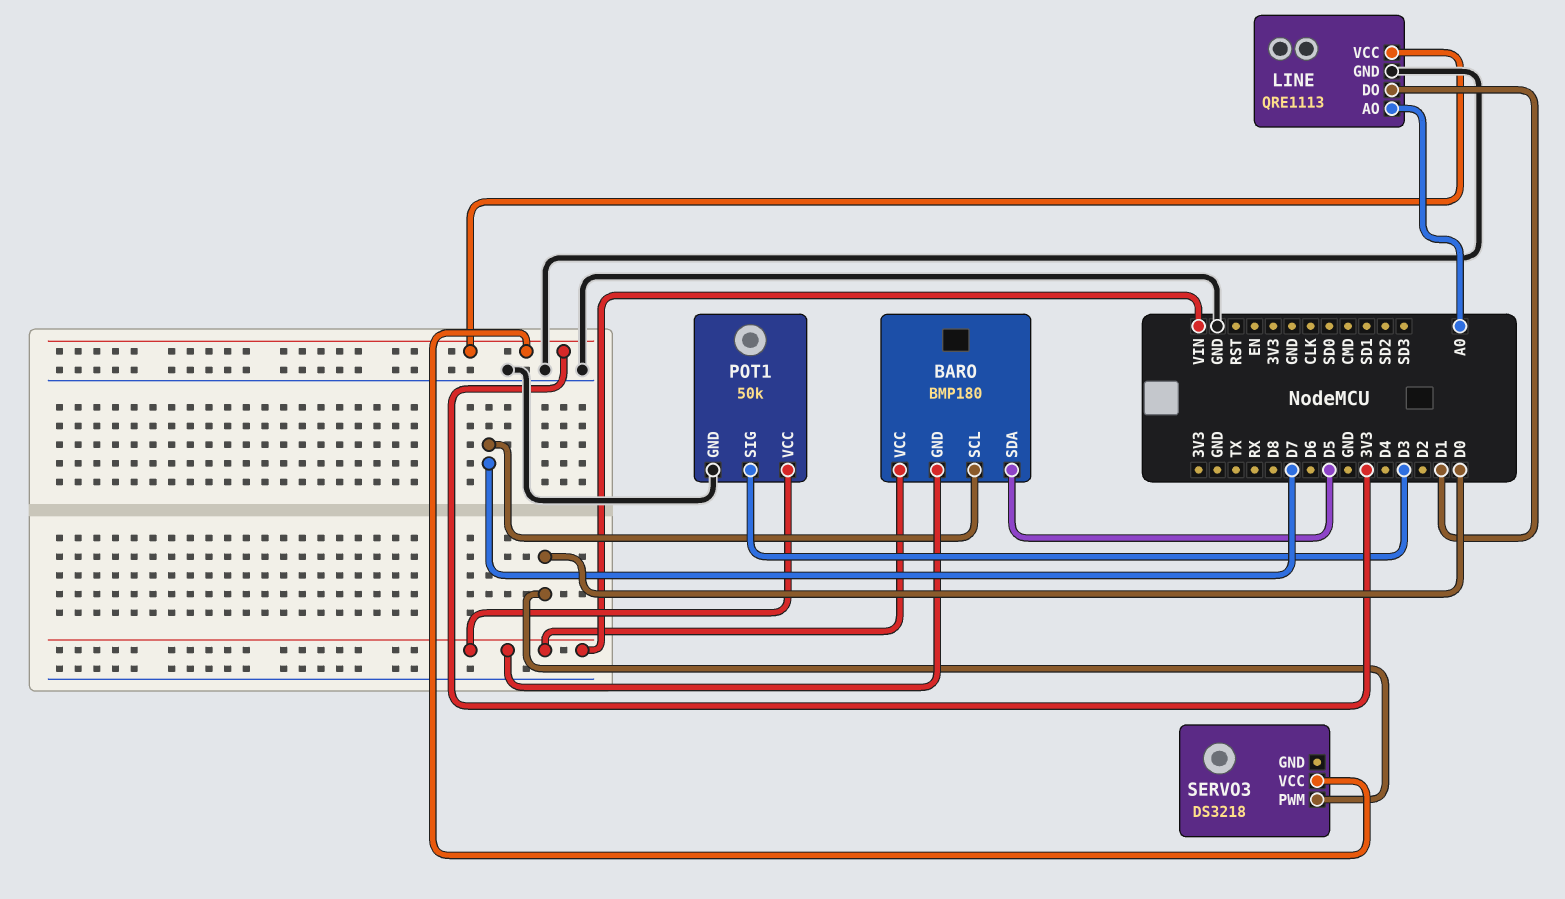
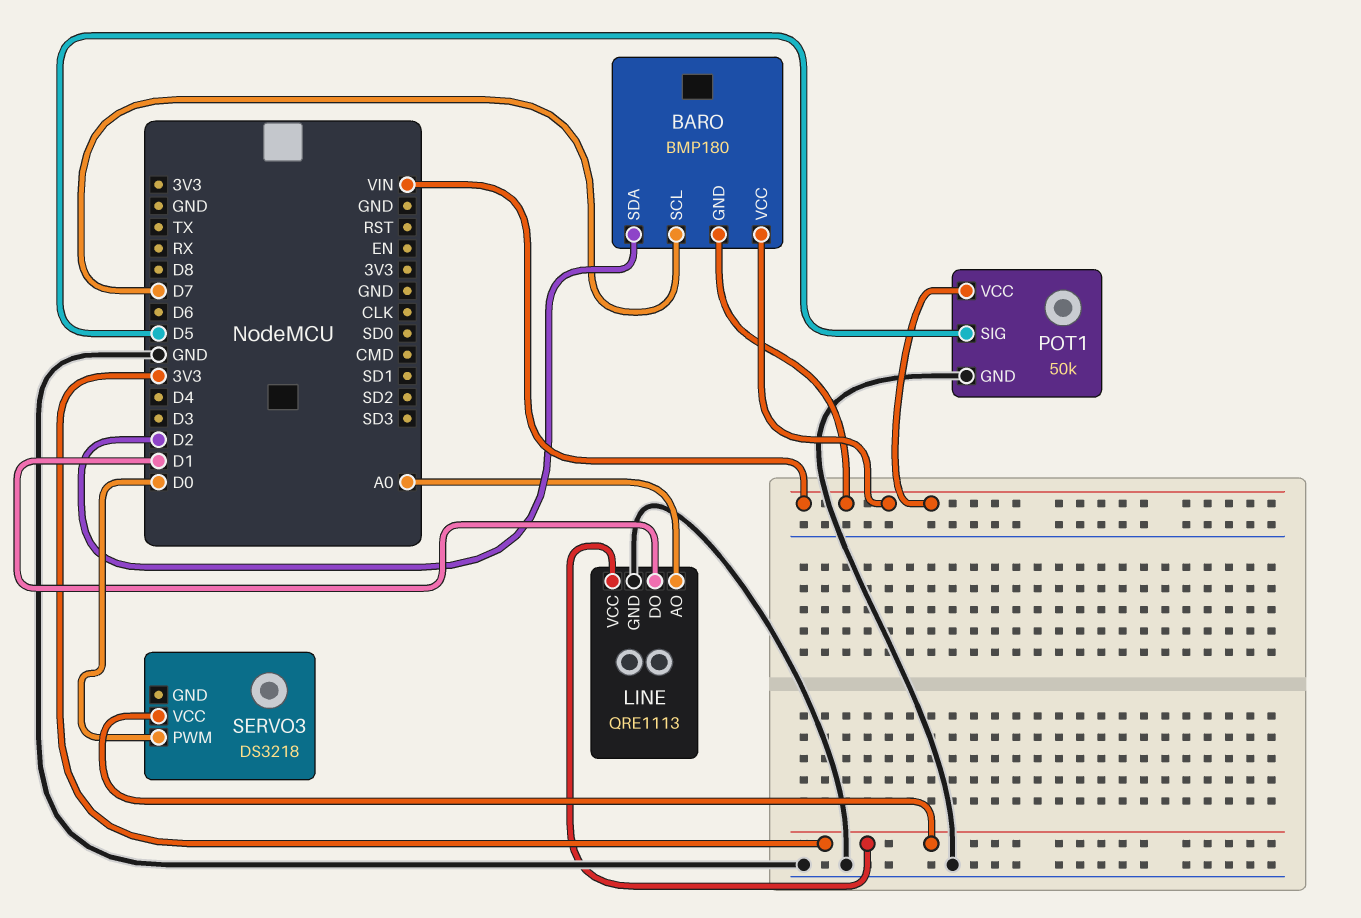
BARO pin SDA: D5 -> D2
POT1 pin SIG: D3 -> D5

